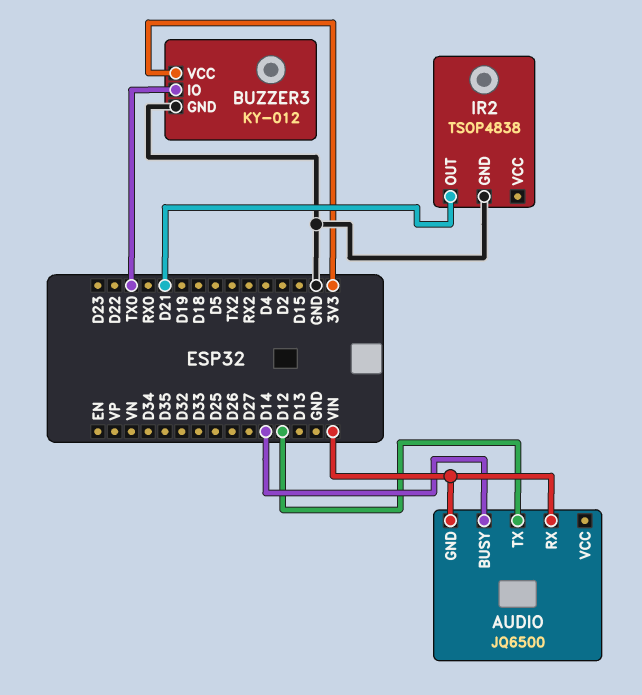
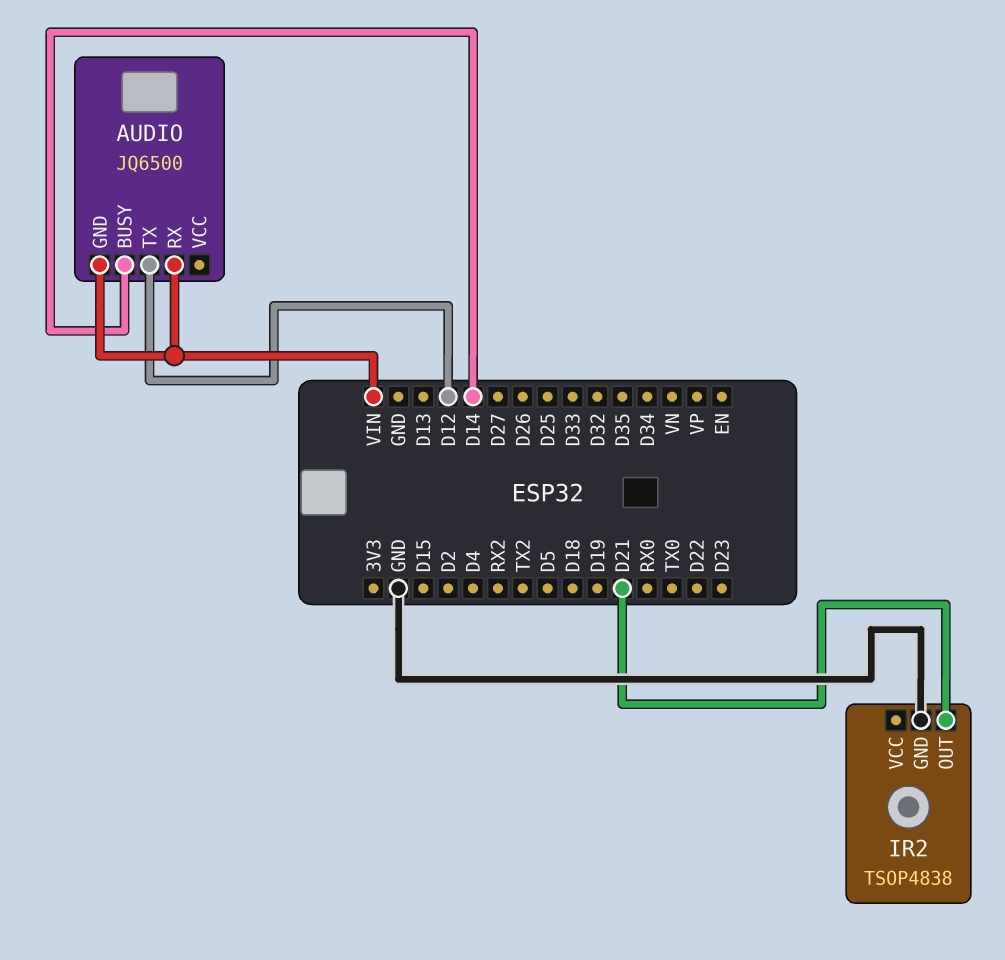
BUZZER3: KY-012 -> none
BUZZER3 pin GND: GND -> none
BUZZER3 pin IO: TX0 -> none
BUZZER3 pin VCC: 3V3 -> none

